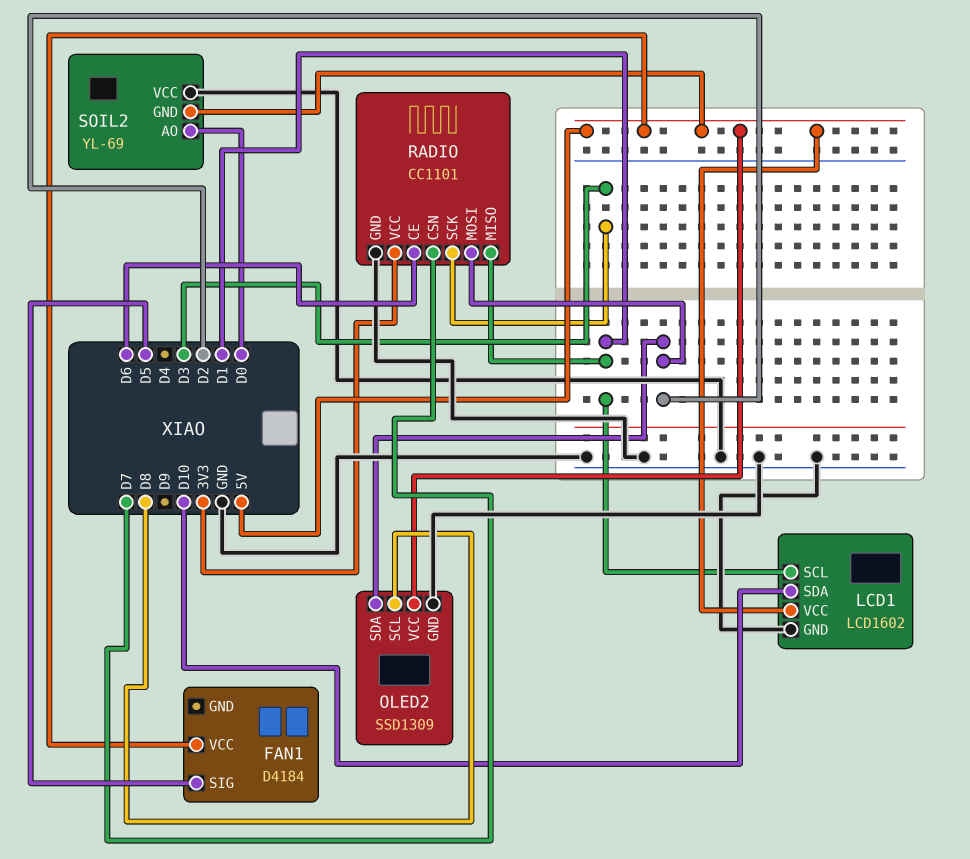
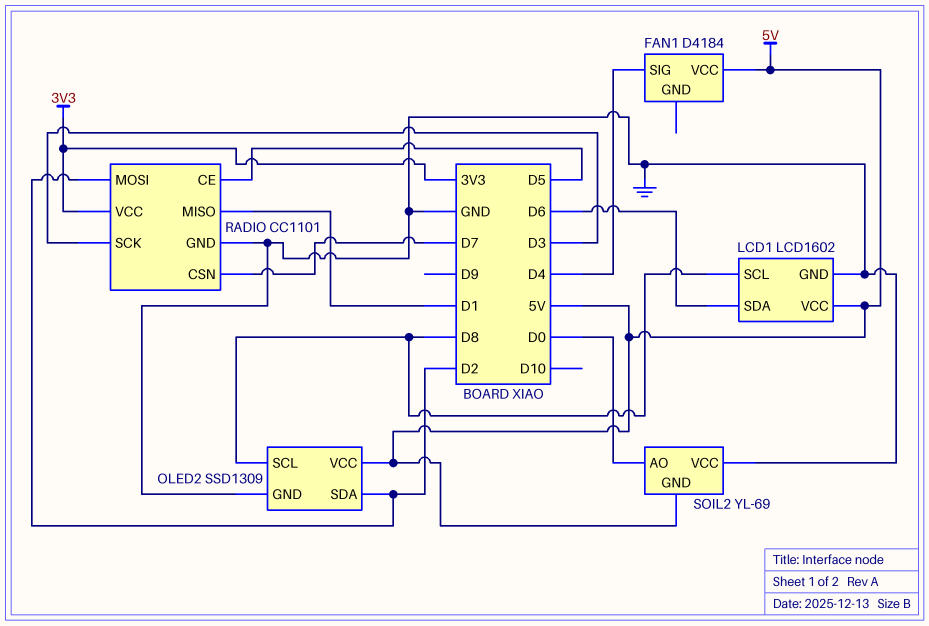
FAN1 pin SIG: D5 -> D4
LCD1 pin SCL: D1 -> D8
LCD1 pin SDA: D10 -> D6
RADIO pin CE: D6 -> D5

